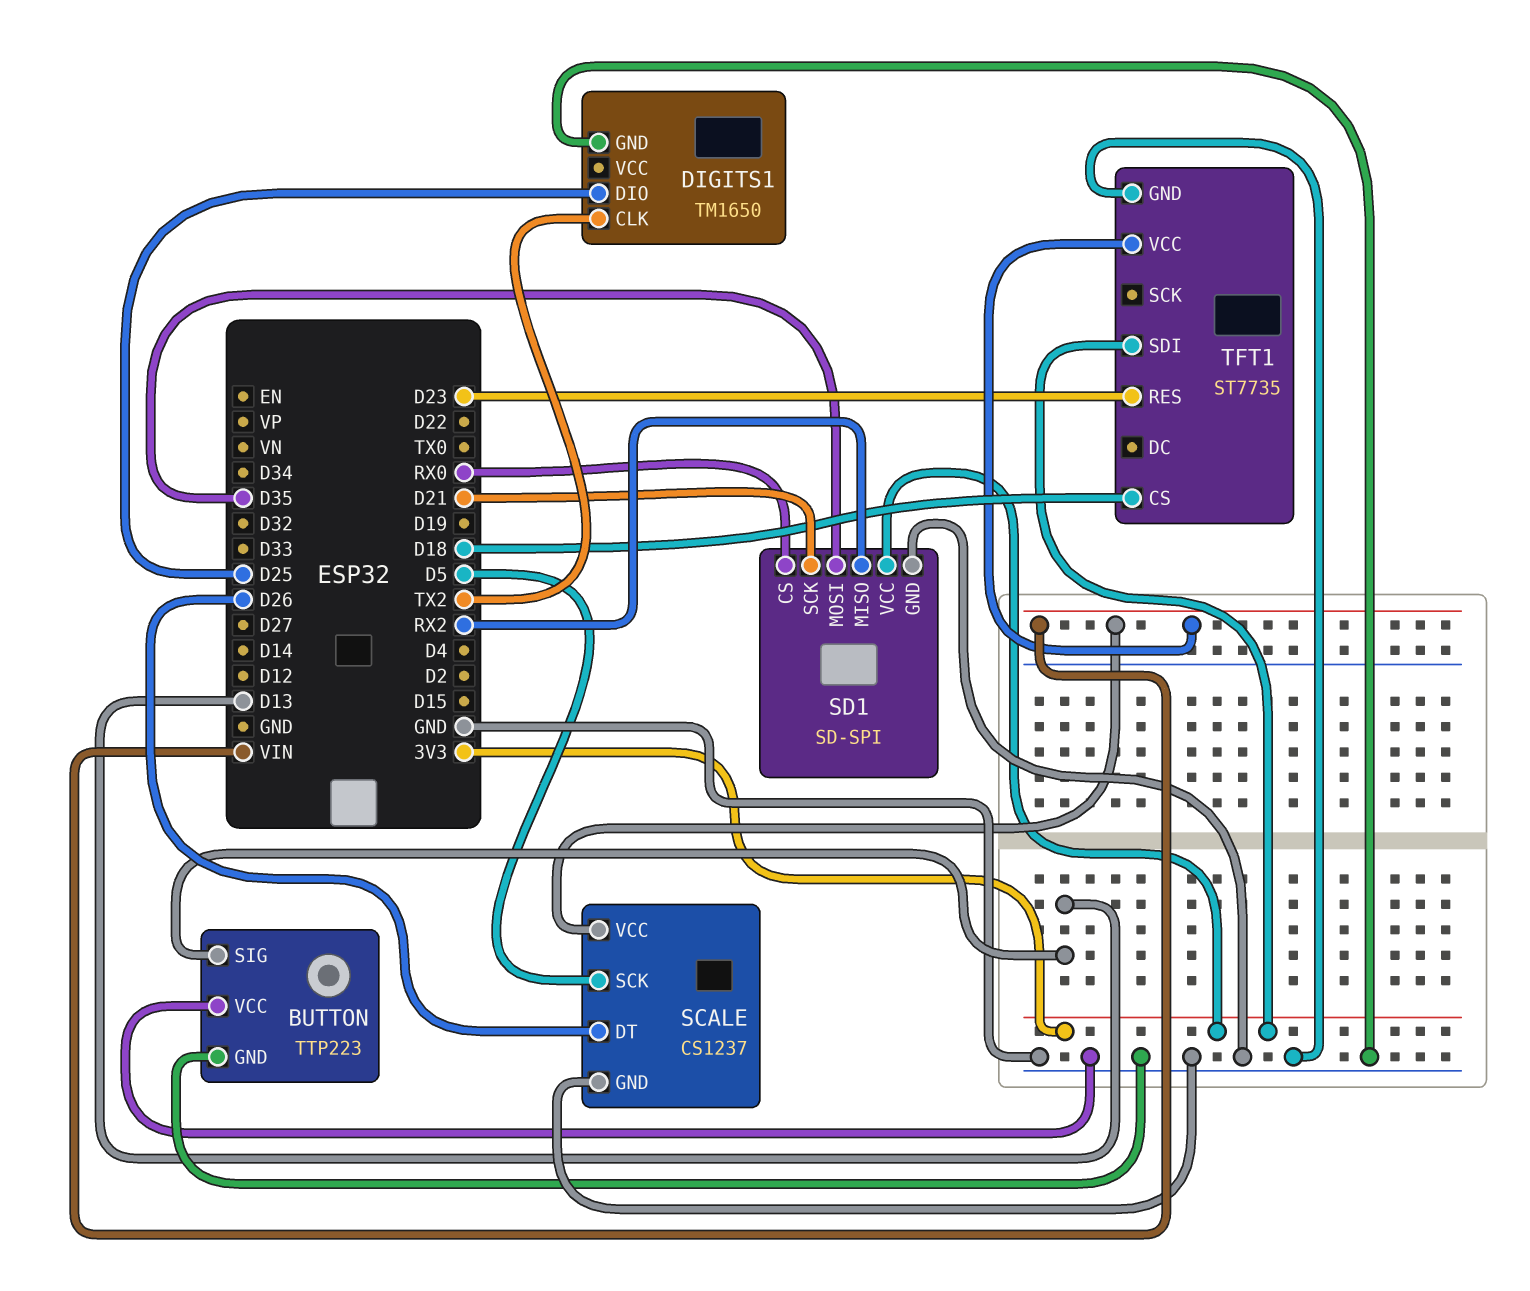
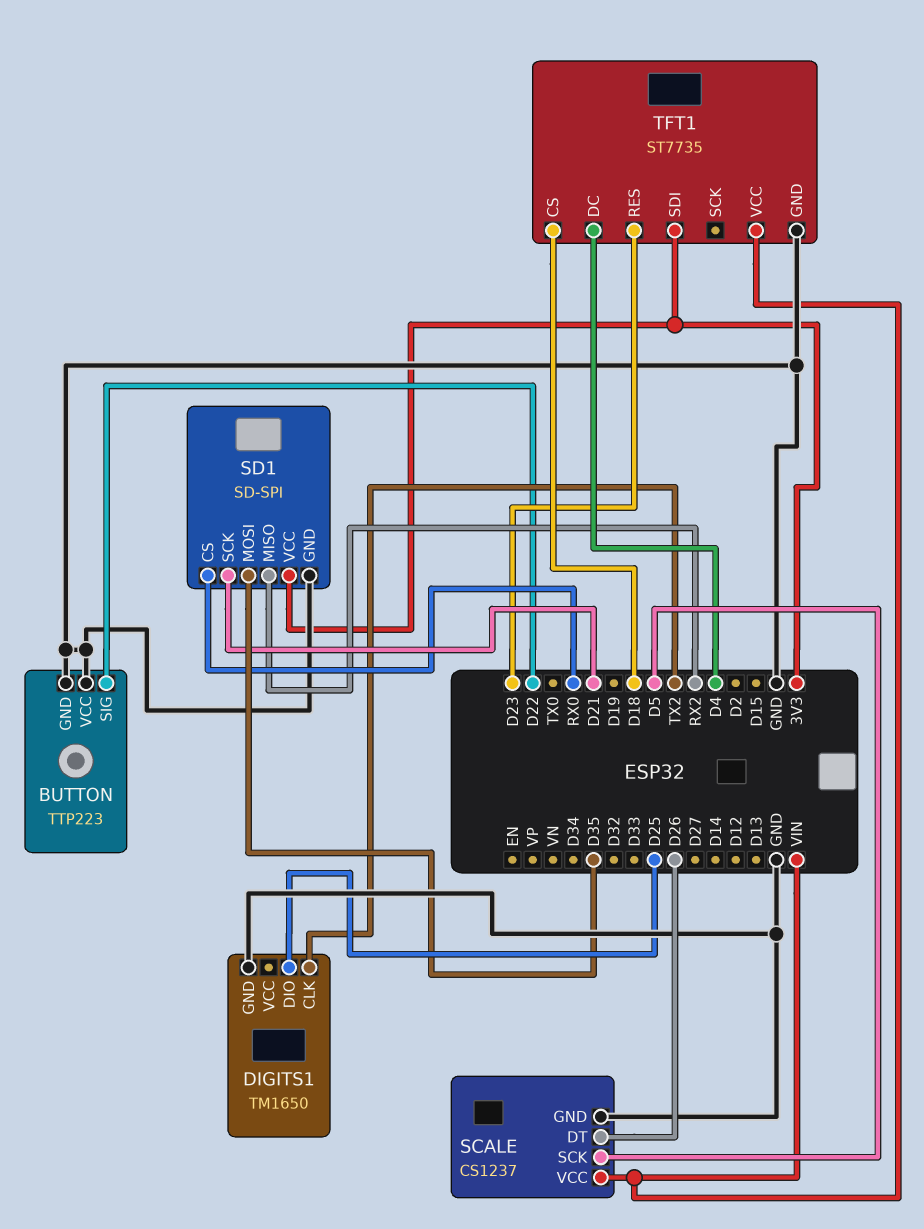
BUTTON pin SIG: D13 -> D22
TFT1 pin DC: none -> D4

